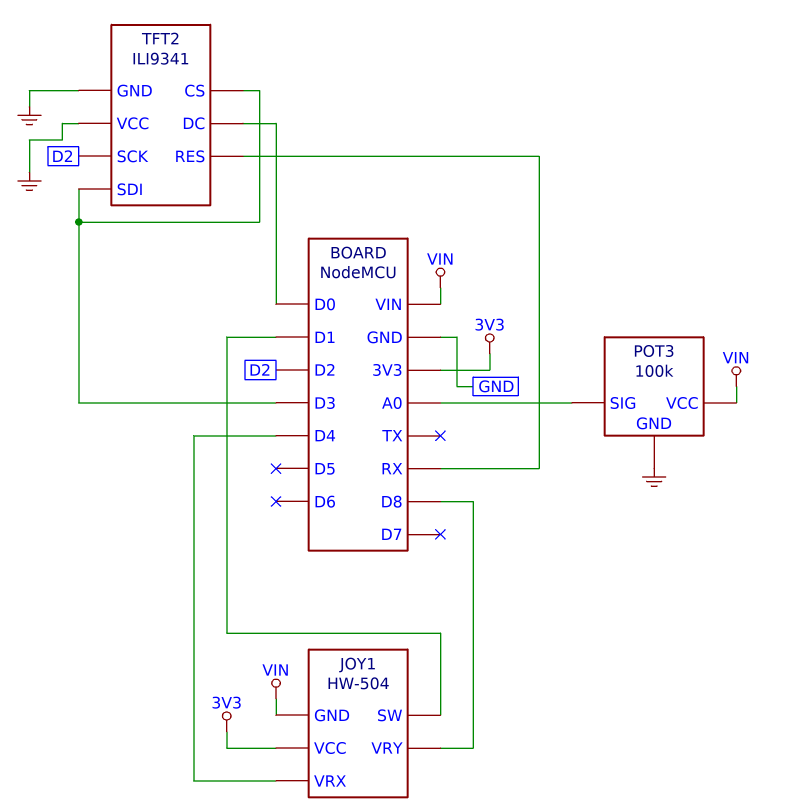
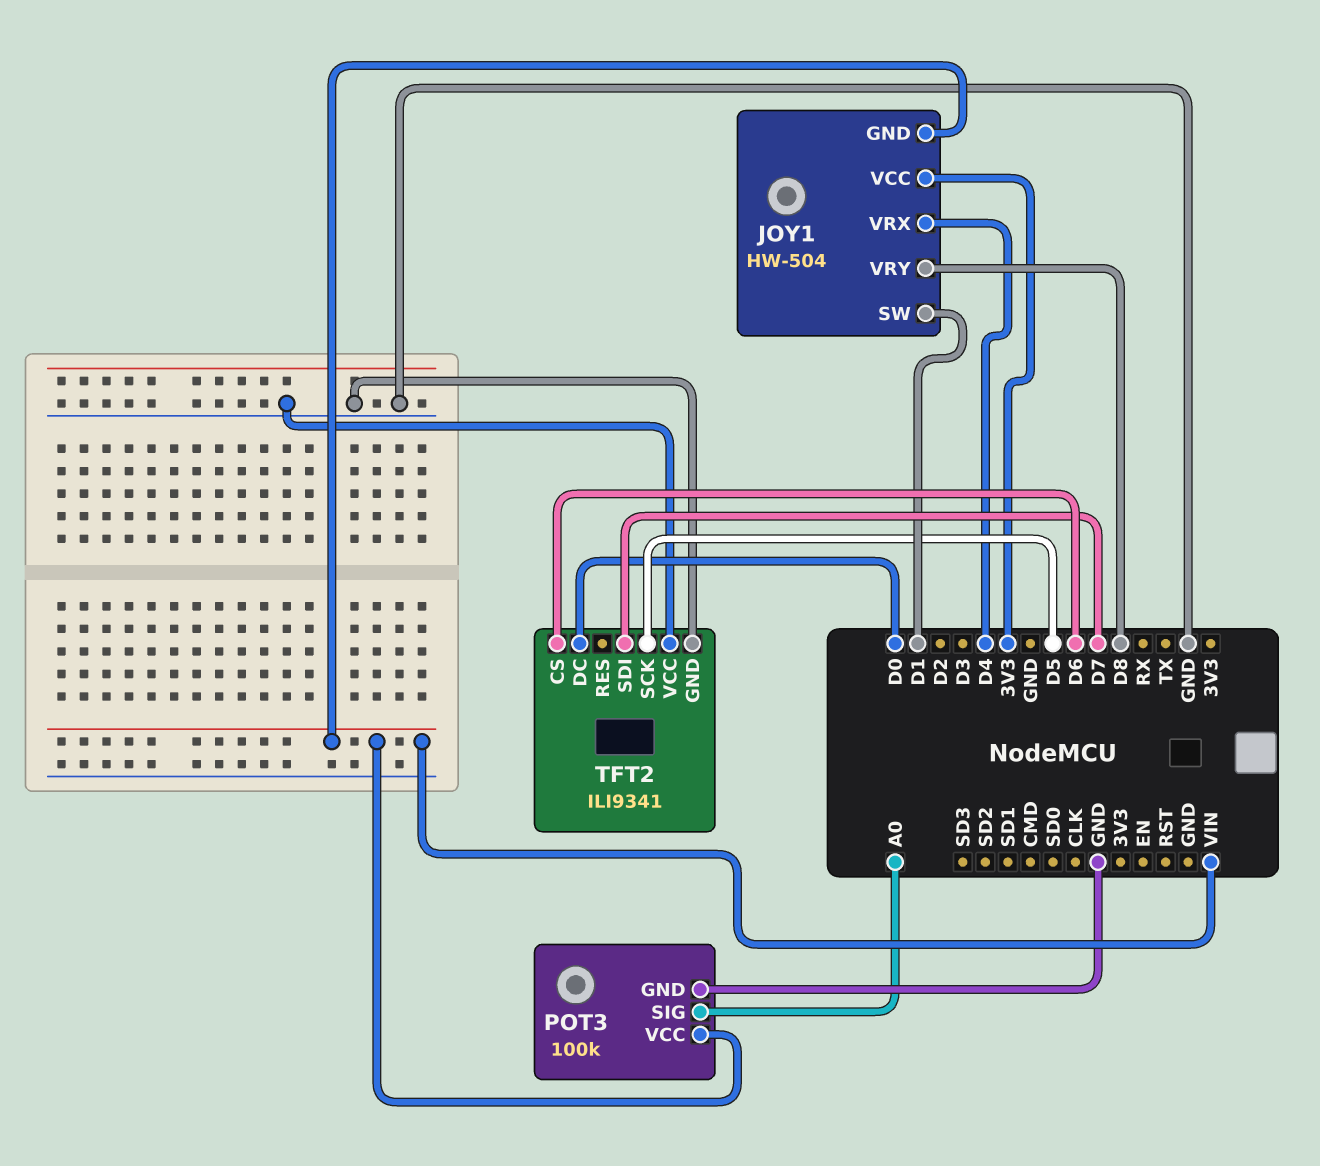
TFT2 pin CS: D3 -> D6
TFT2 pin RES: RX -> none
TFT2 pin SCK: D2 -> D5
TFT2 pin SDI: D3 -> D7

